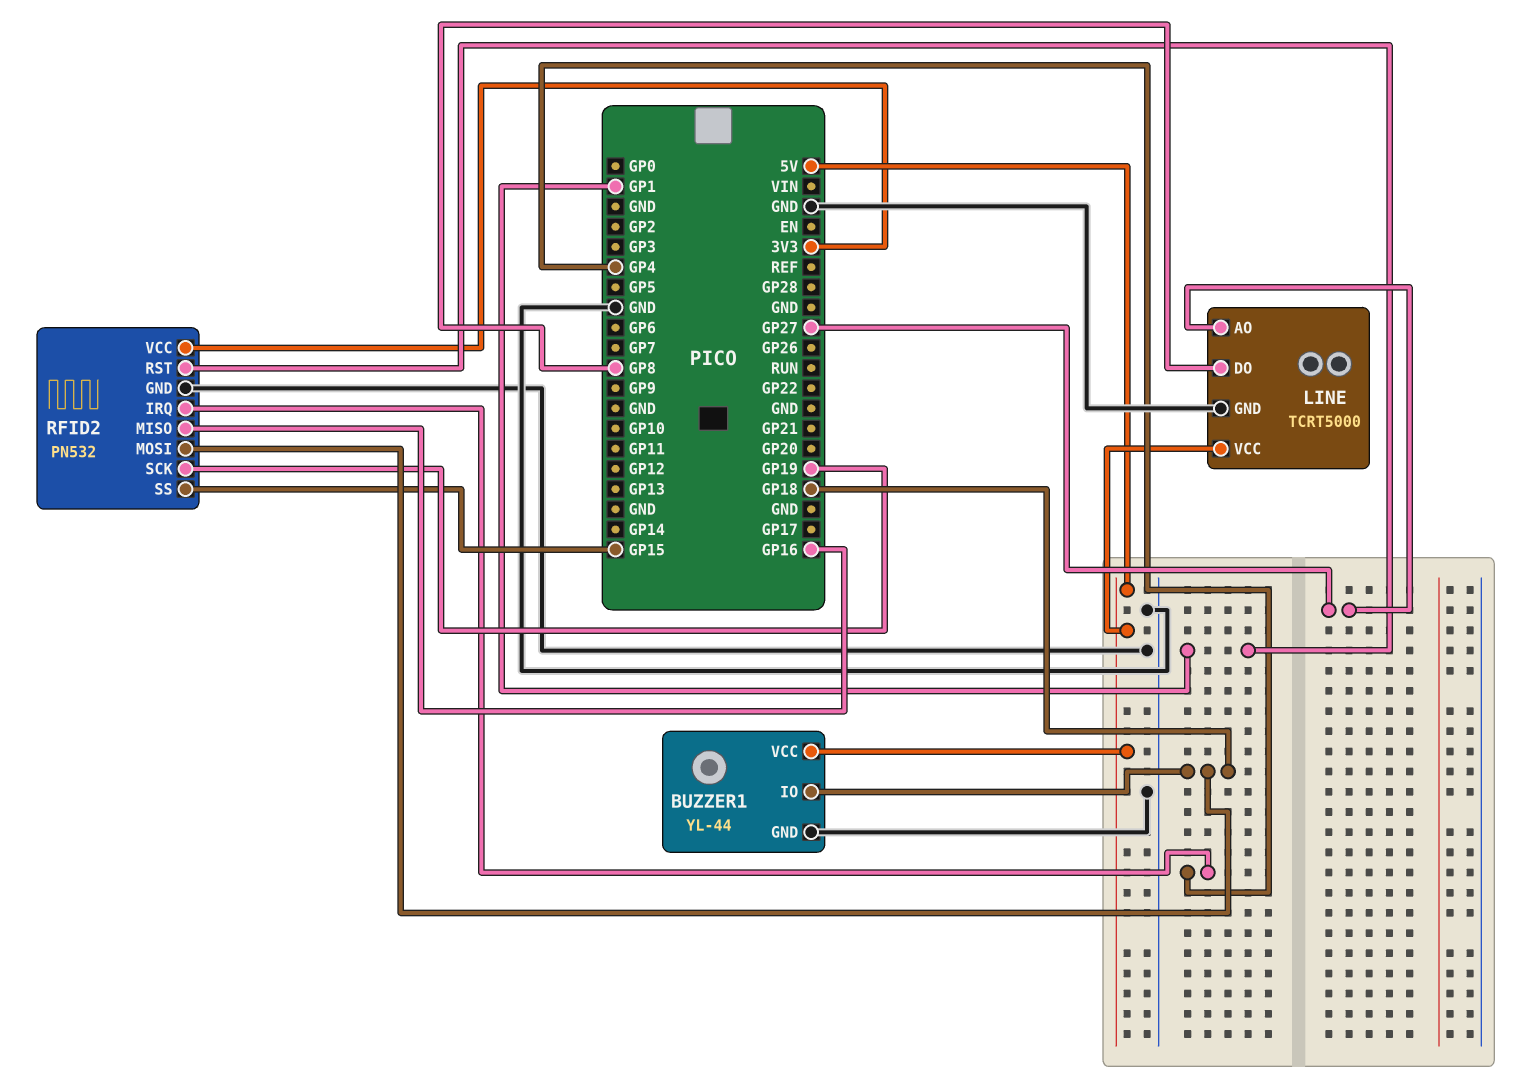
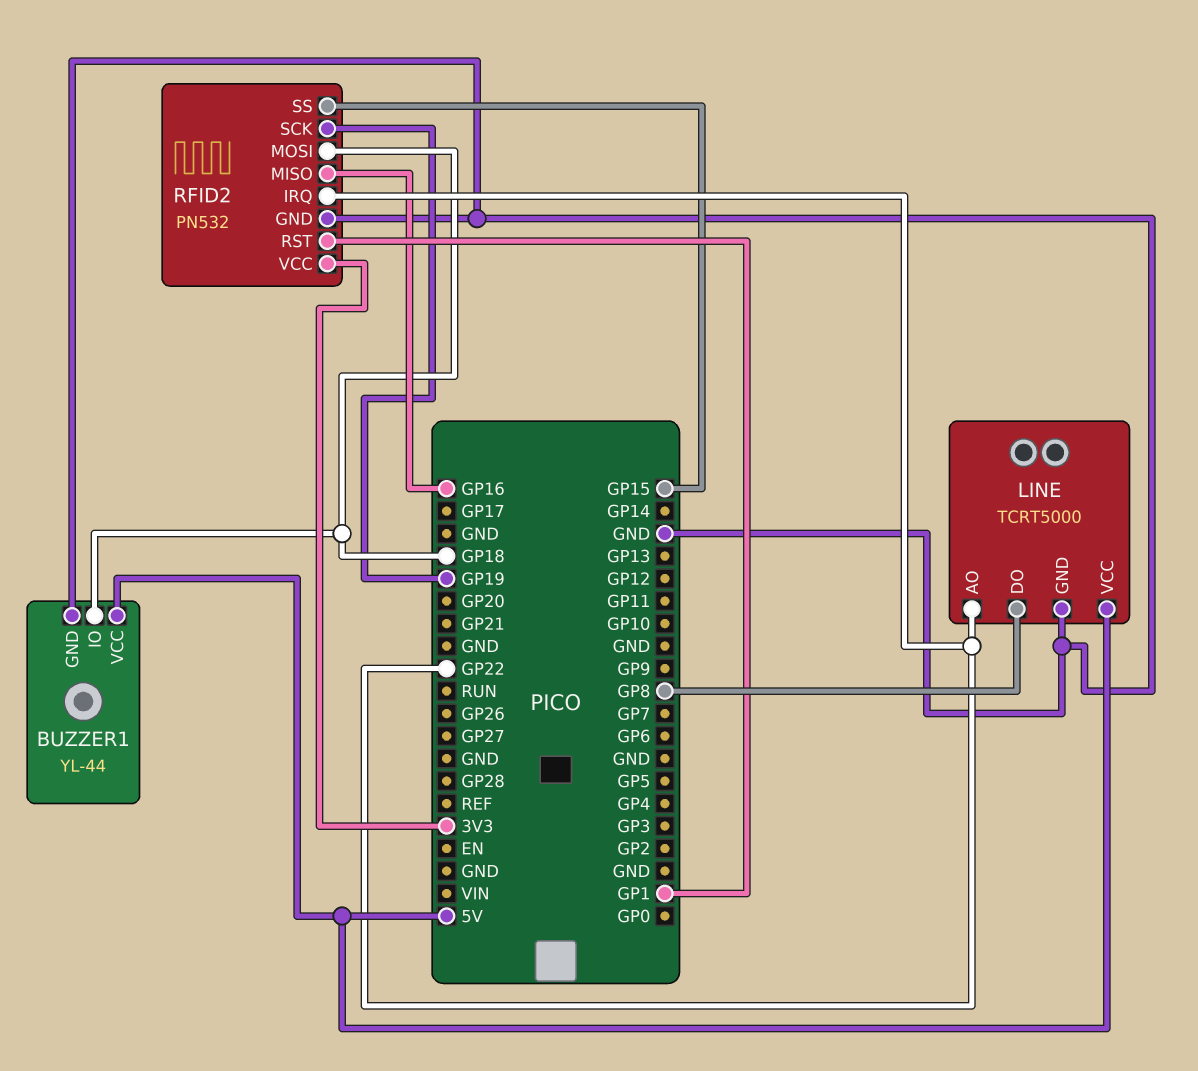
LINE pin AO: GP27 -> GP22
RFID2 pin IRQ: GP4 -> GP22

